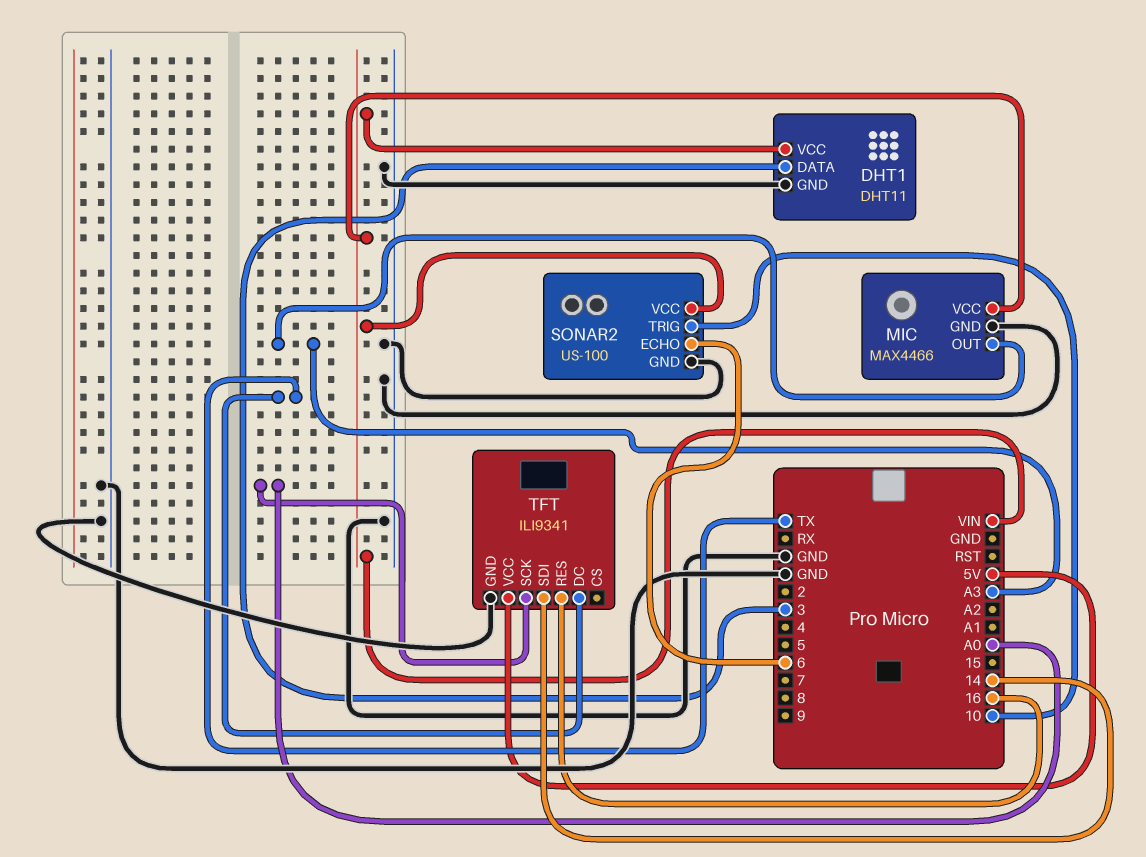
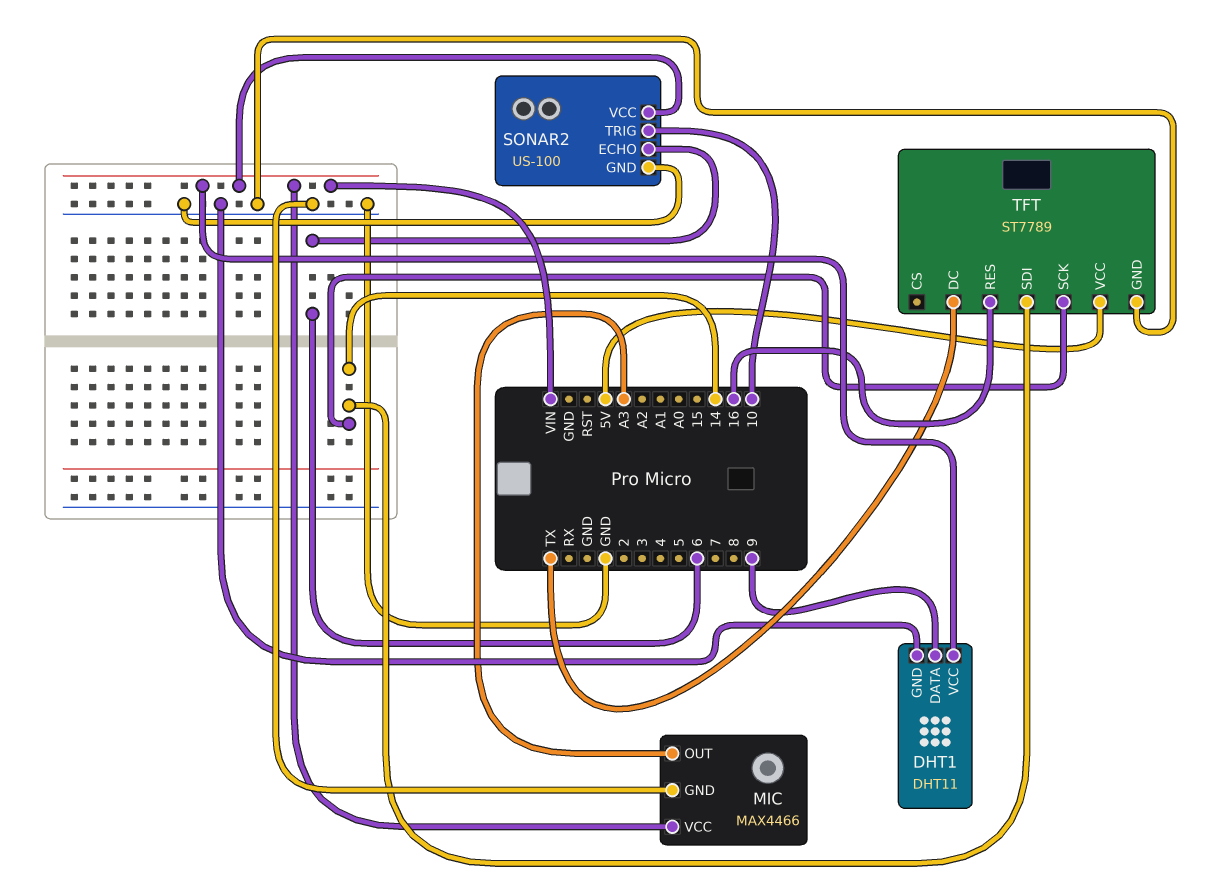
DHT1 pin DATA: 3 -> 9
TFT: ILI9341 -> ST7789
TFT pin SCK: A0 -> 14

